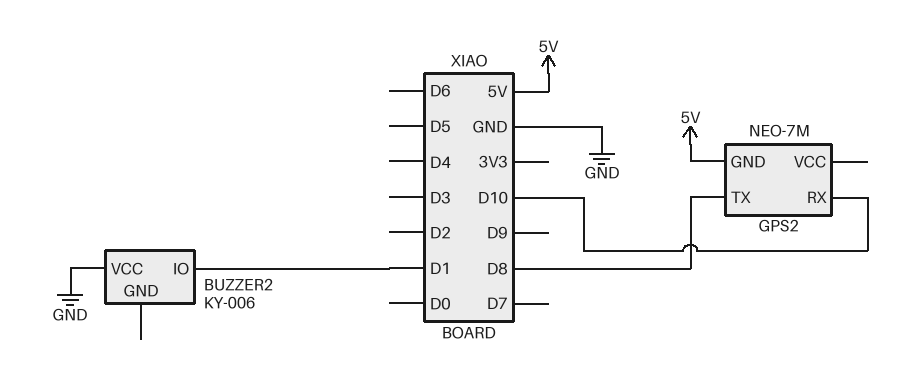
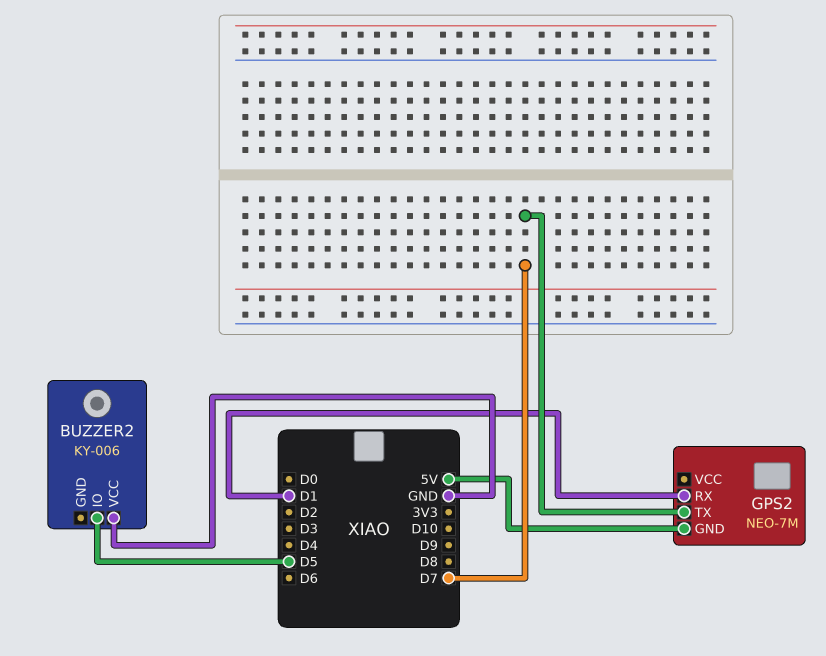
BUZZER2 pin IO: D1 -> D5
GPS2 pin RX: D10 -> D1
GPS2 pin TX: D8 -> D7

